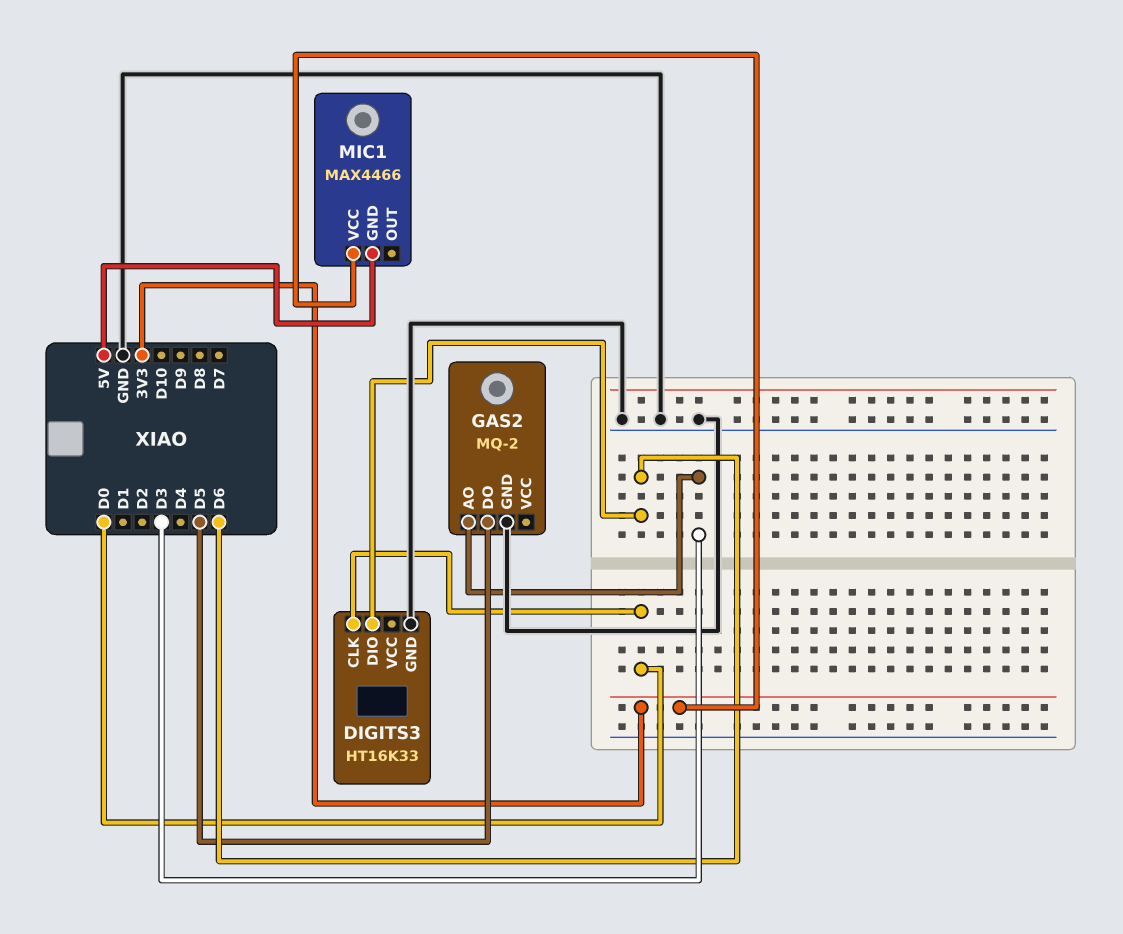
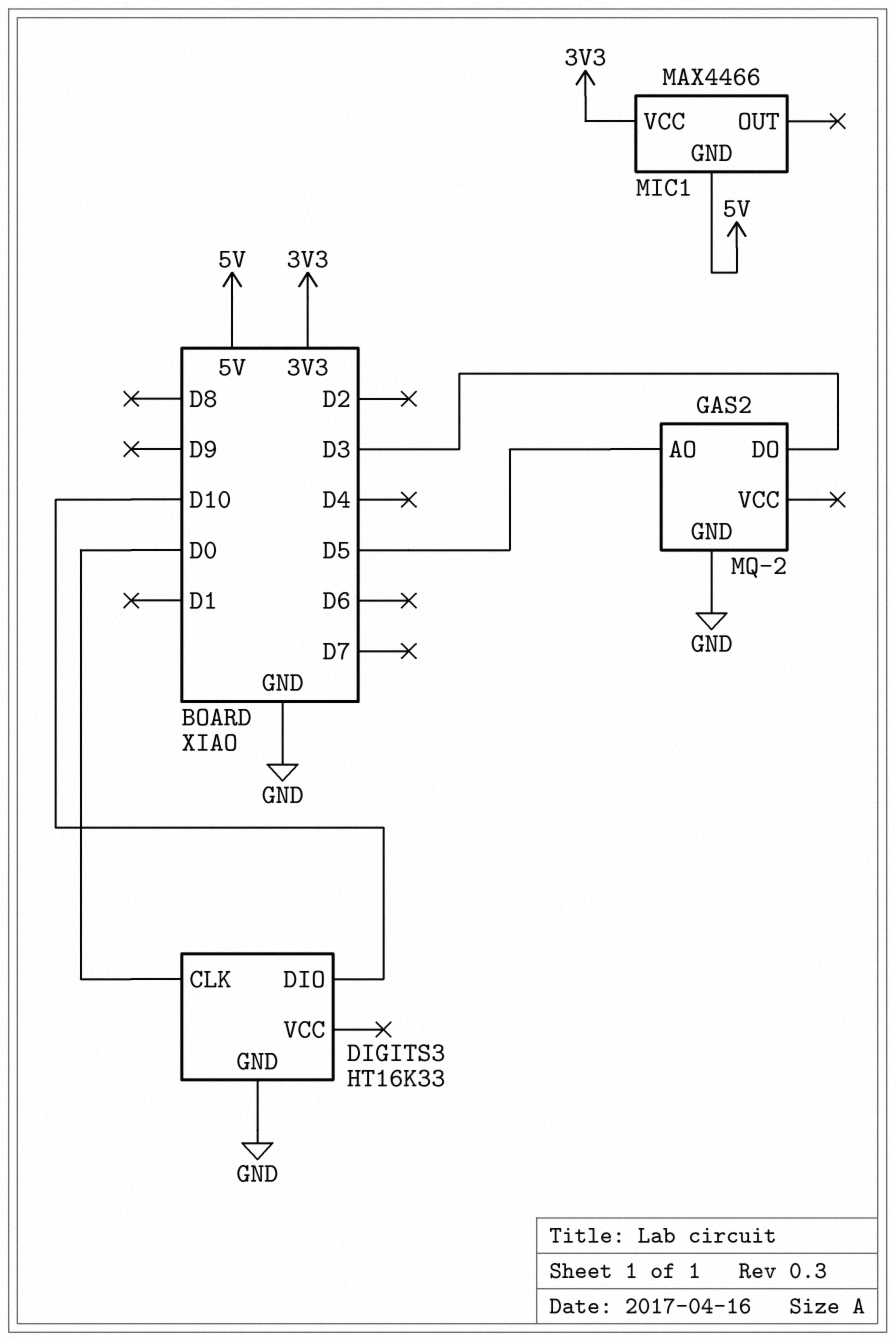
DIGITS3 pin DIO: D6 -> D10
GAS2 pin AO: D3 -> D5
GAS2 pin DO: D5 -> D3

